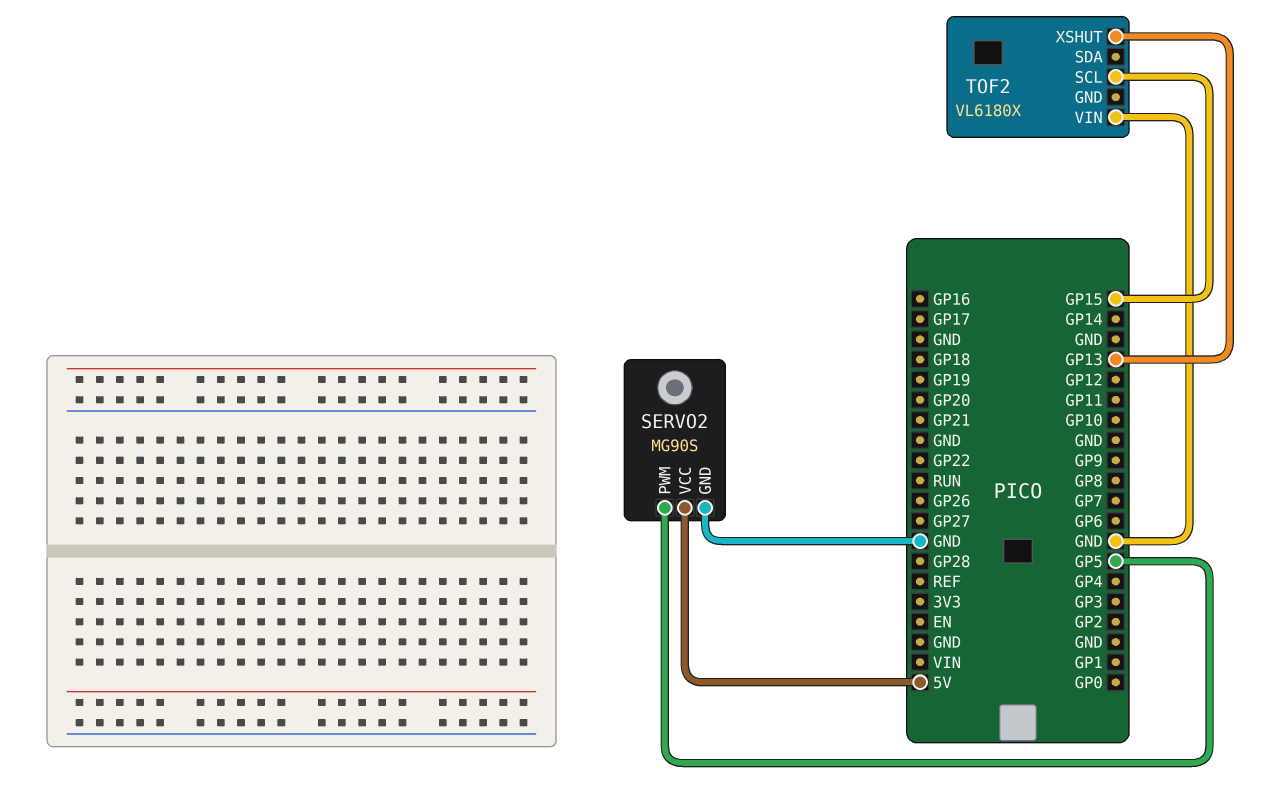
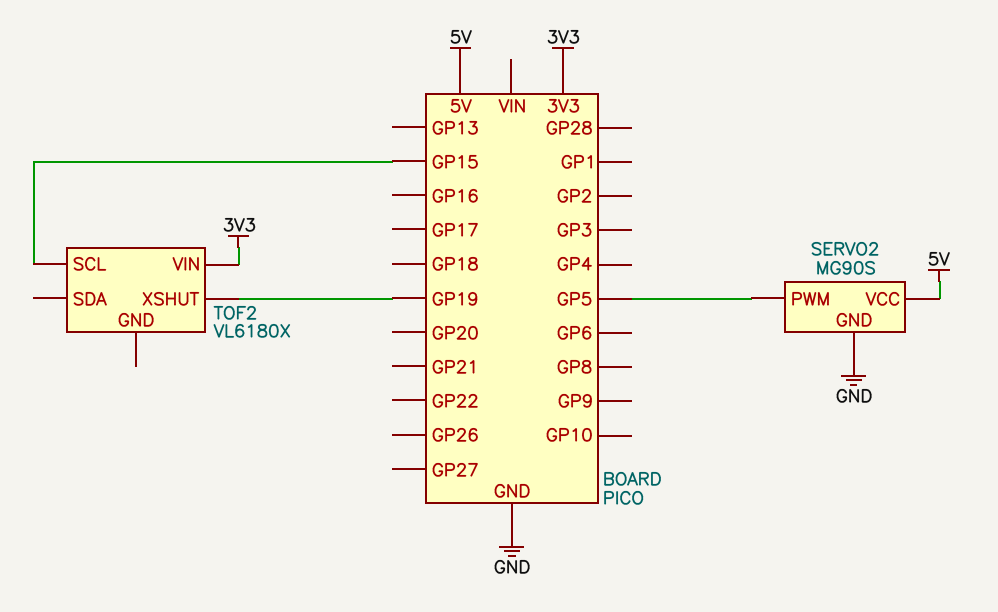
TOF2 pin VIN: GND -> 3V3
TOF2 pin XSHUT: GP13 -> GP19

